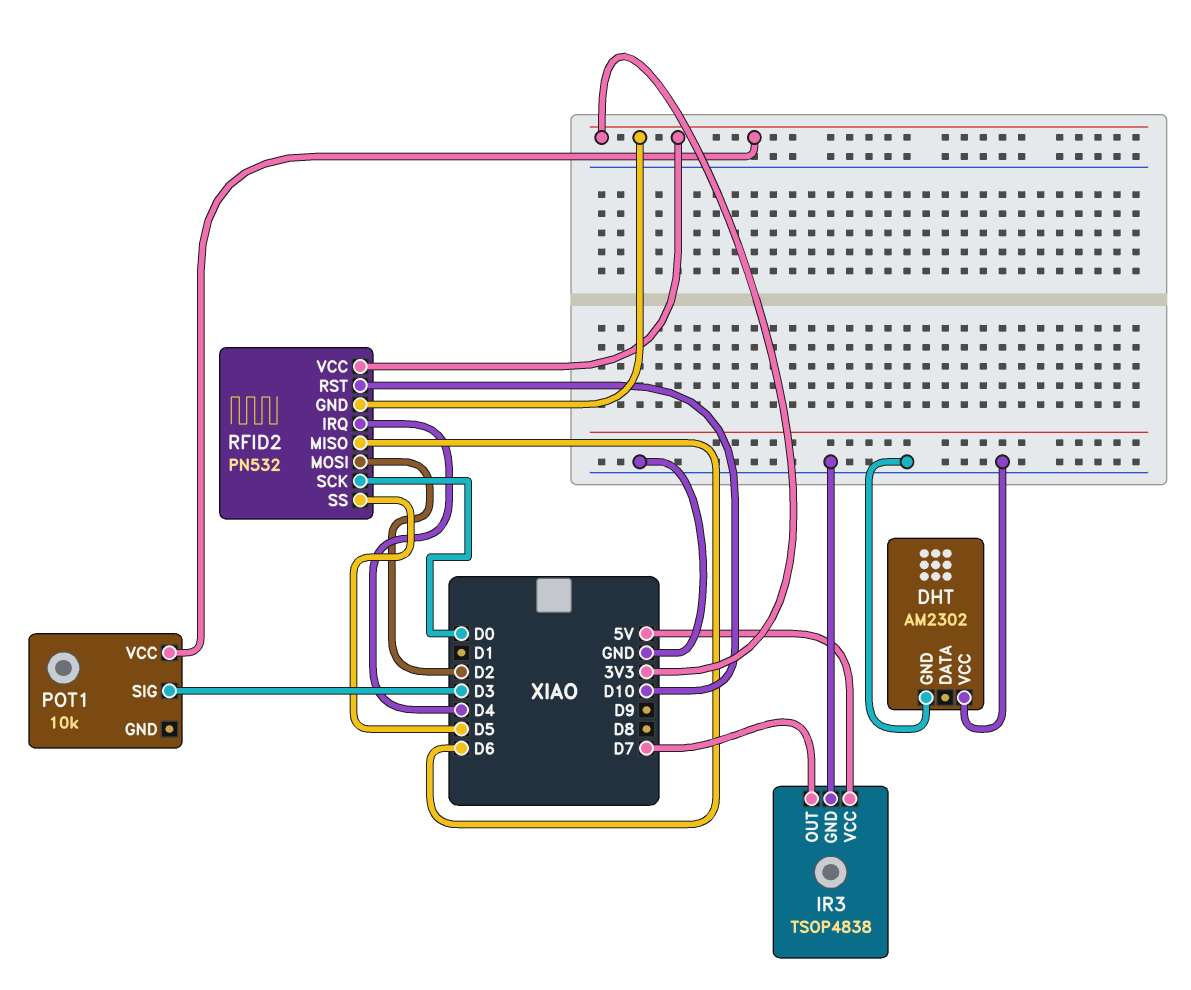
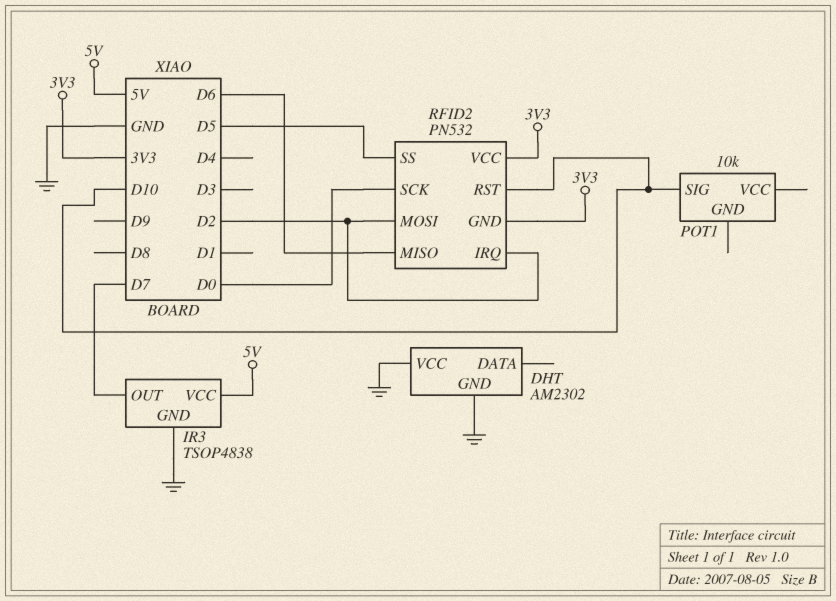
POT1 pin SIG: D3 -> D10
POT1 pin VCC: 3V3 -> none
RFID2 pin IRQ: D4 -> D2

